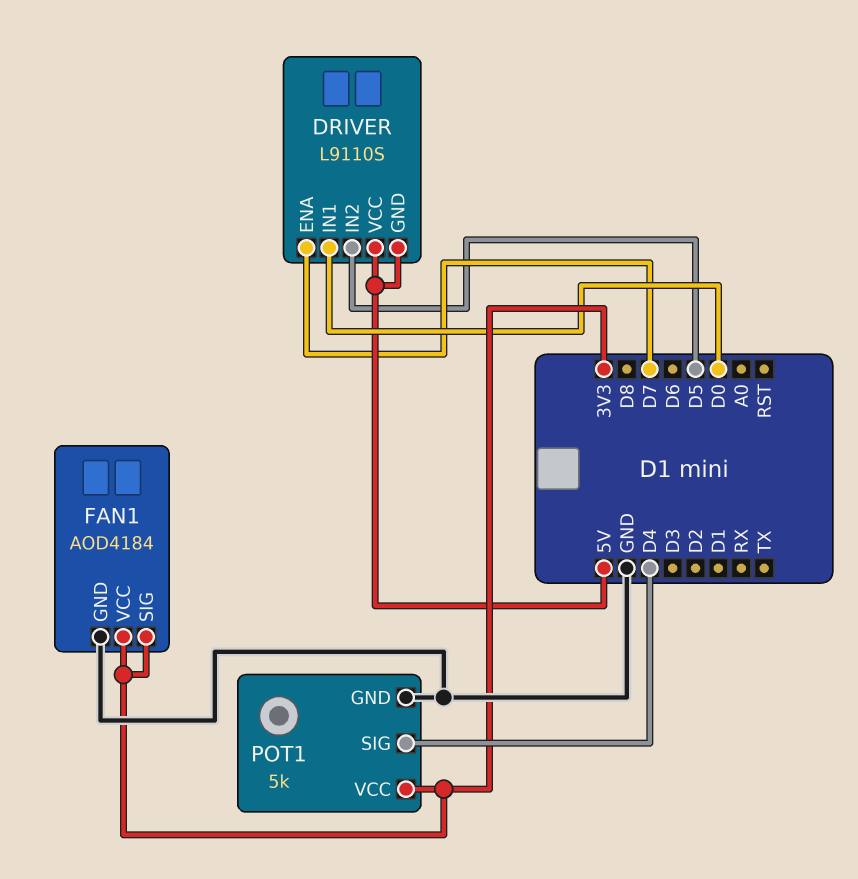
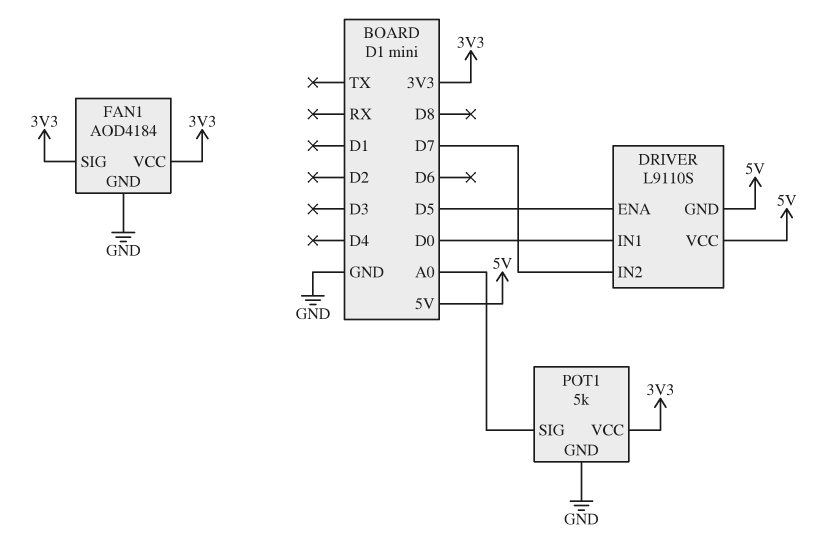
DRIVER pin ENA: D7 -> D5
DRIVER pin IN2: D5 -> D7
POT1 pin SIG: D4 -> A0

